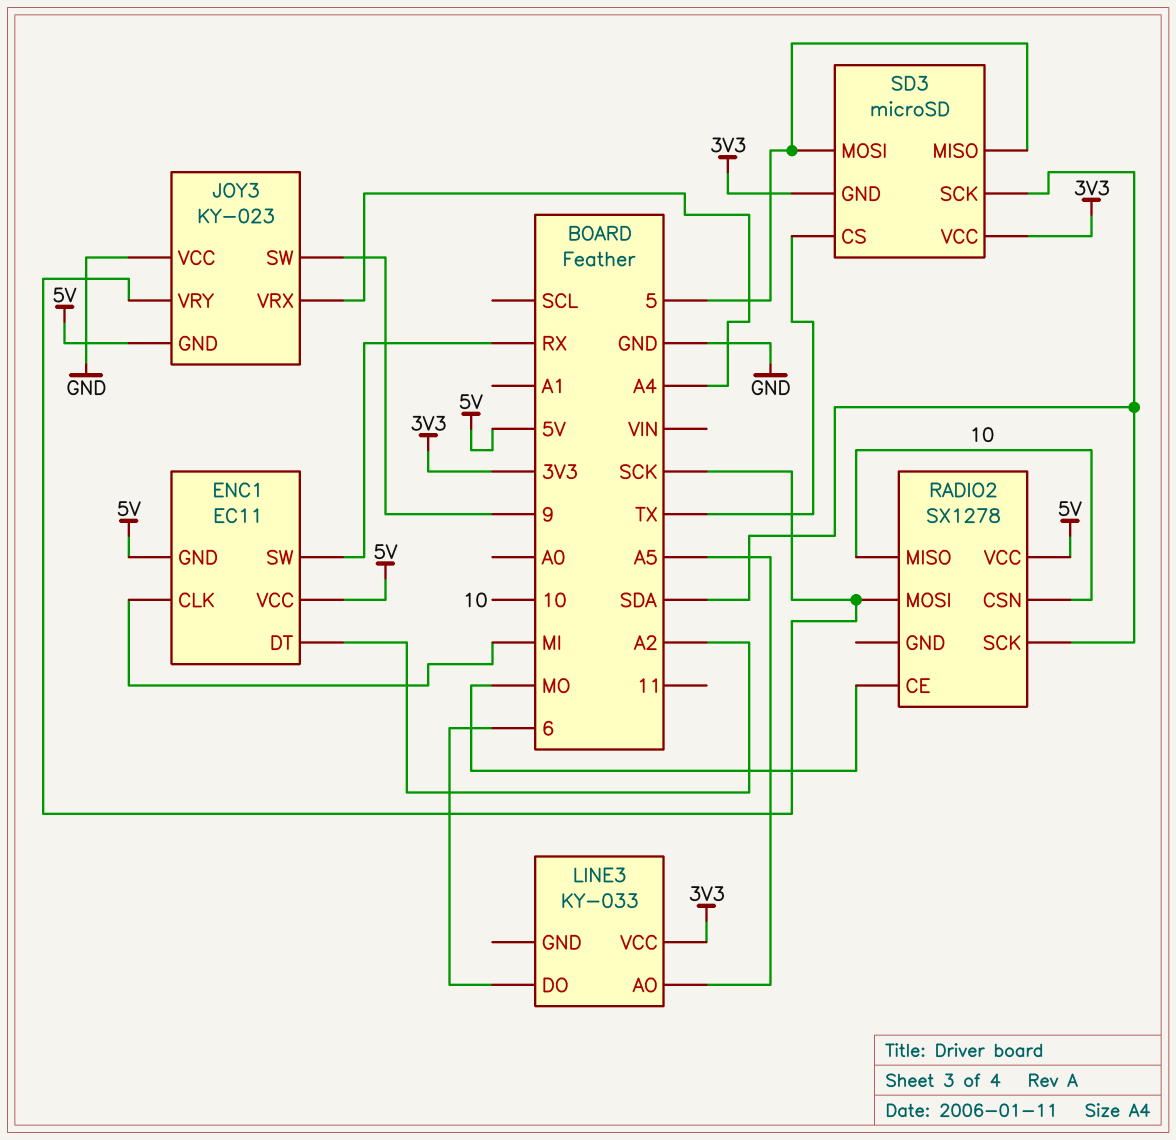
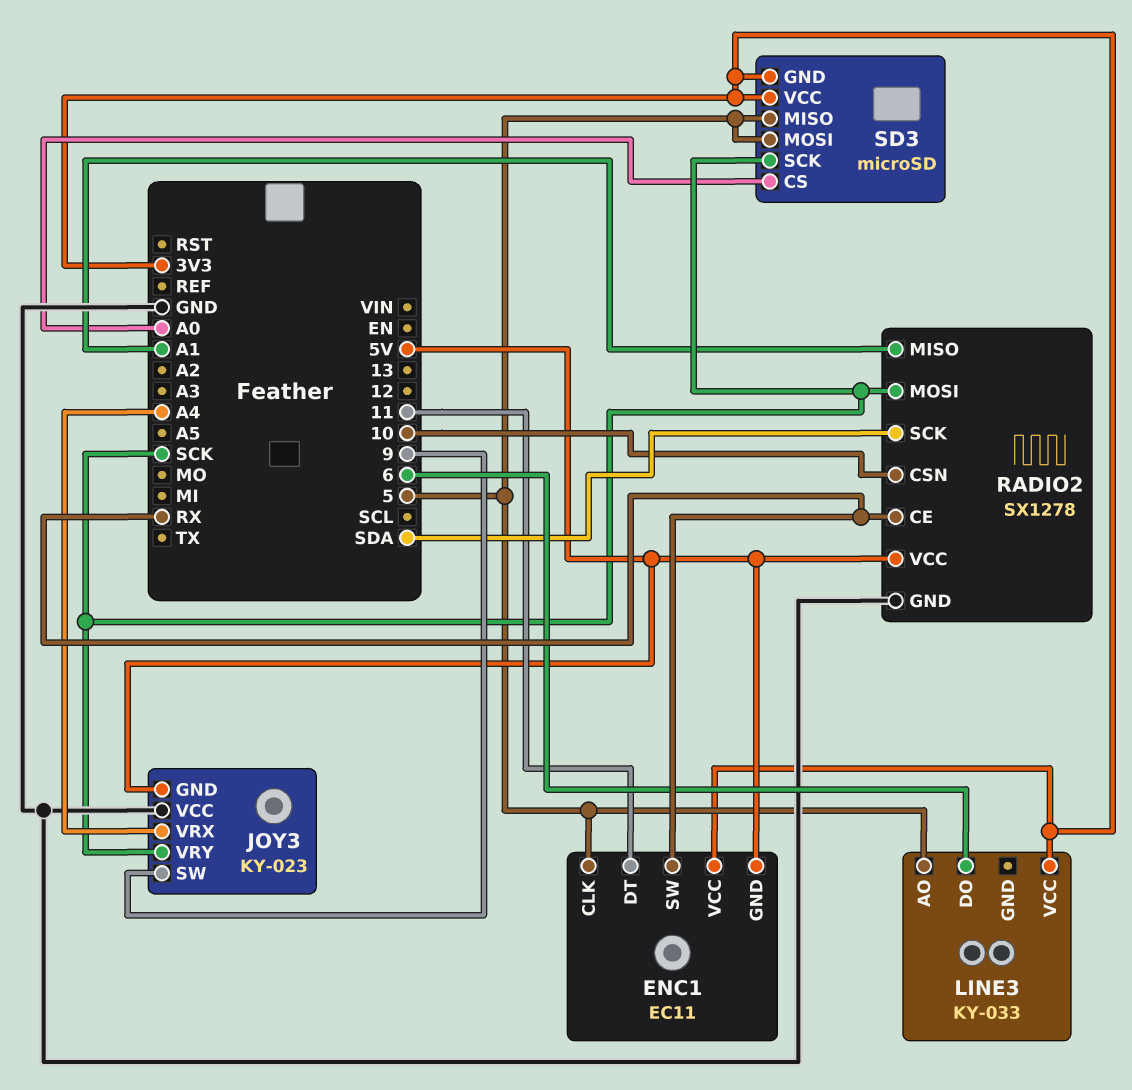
ENC1 pin CLK: MI -> 5
ENC1 pin DT: A2 -> 11
ENC1 pin VCC: 5V -> 3V3
LINE3 pin AO: A5 -> 5
RADIO2 pin CE: MO -> RX
RADIO2 pin GND: none -> GND
RADIO2 pin MISO: 10 -> A1
SD3 pin CS: TX -> A0
SD3 pin SCK: SDA -> SCK

